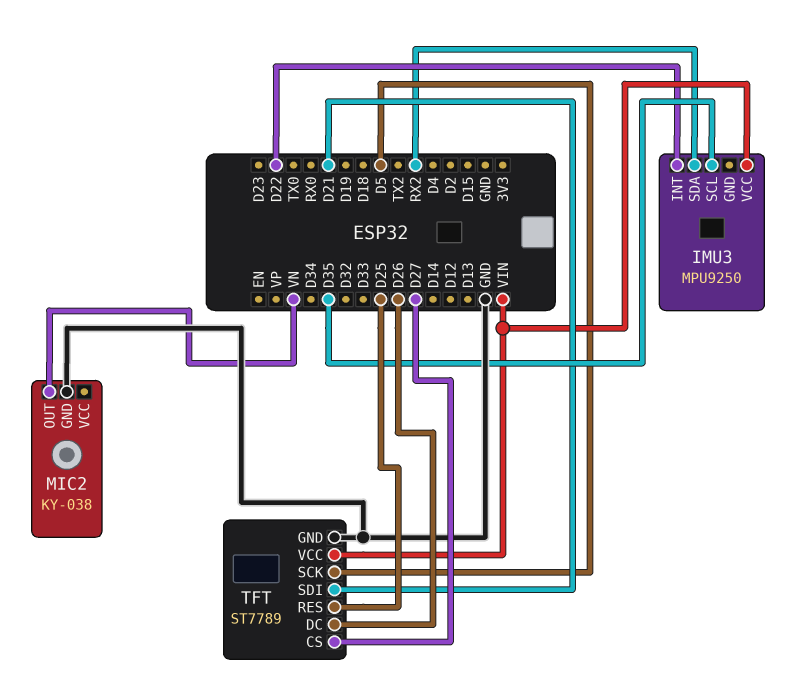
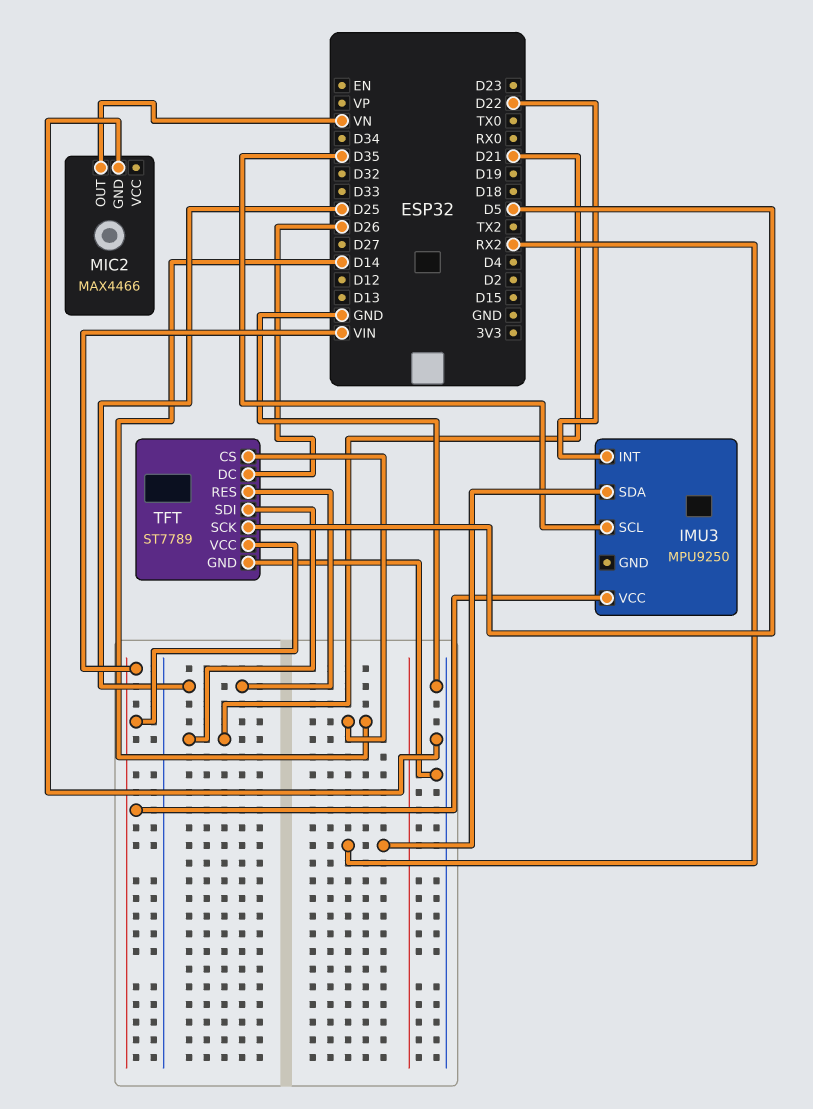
MIC2: KY-038 -> MAX4466
TFT pin CS: D27 -> D14

